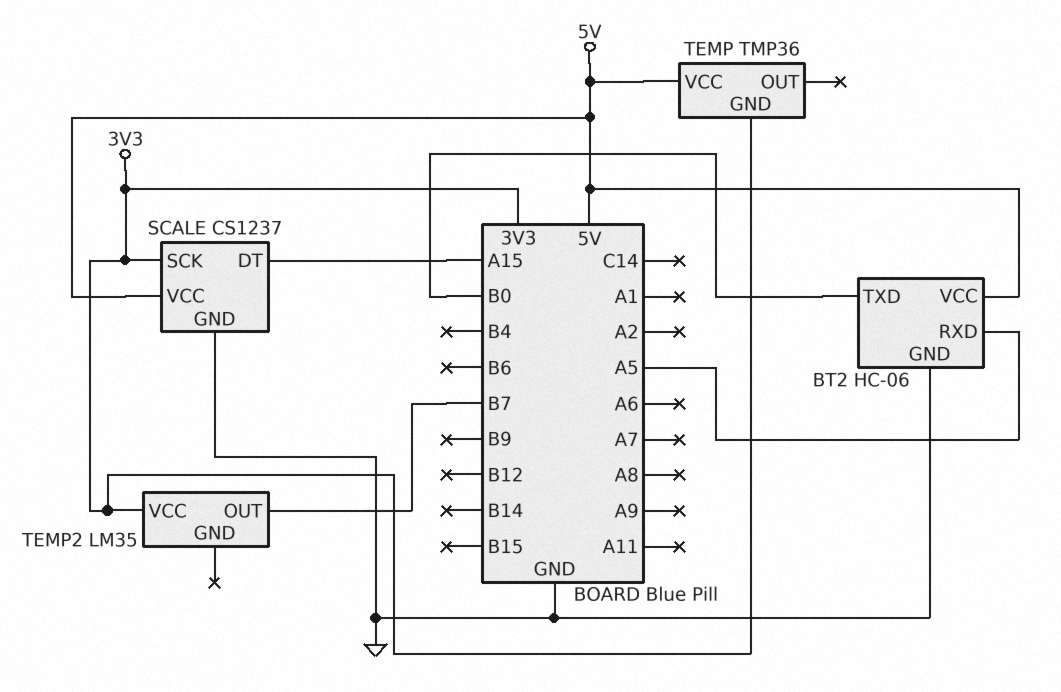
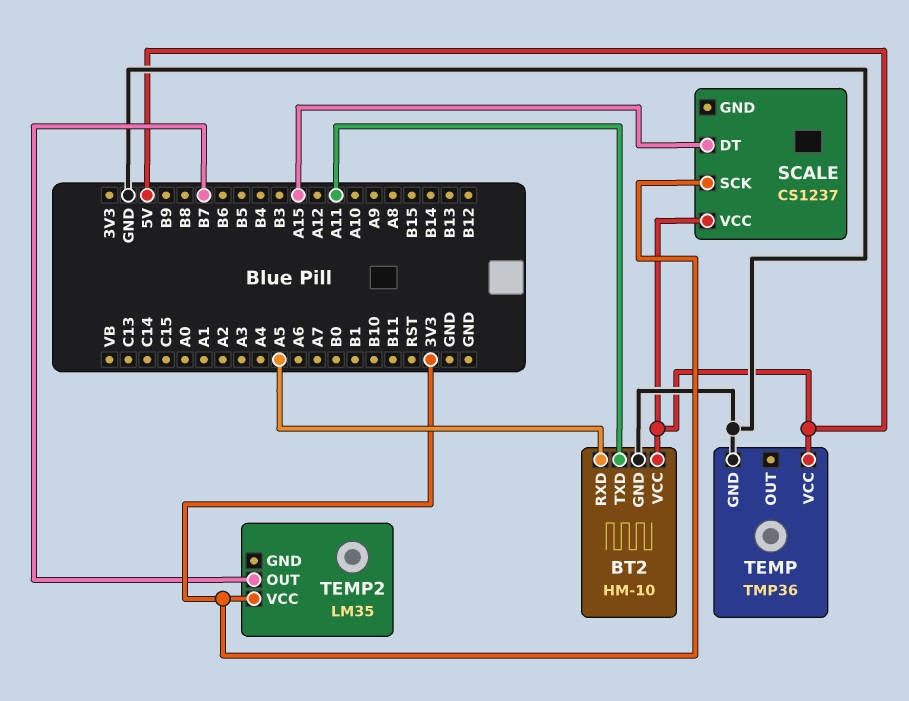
BT2: HC-06 -> HM-10
BT2 pin TXD: B0 -> A11
SCALE pin GND: GND -> none
TEMP pin GND: 3V3 -> GND

